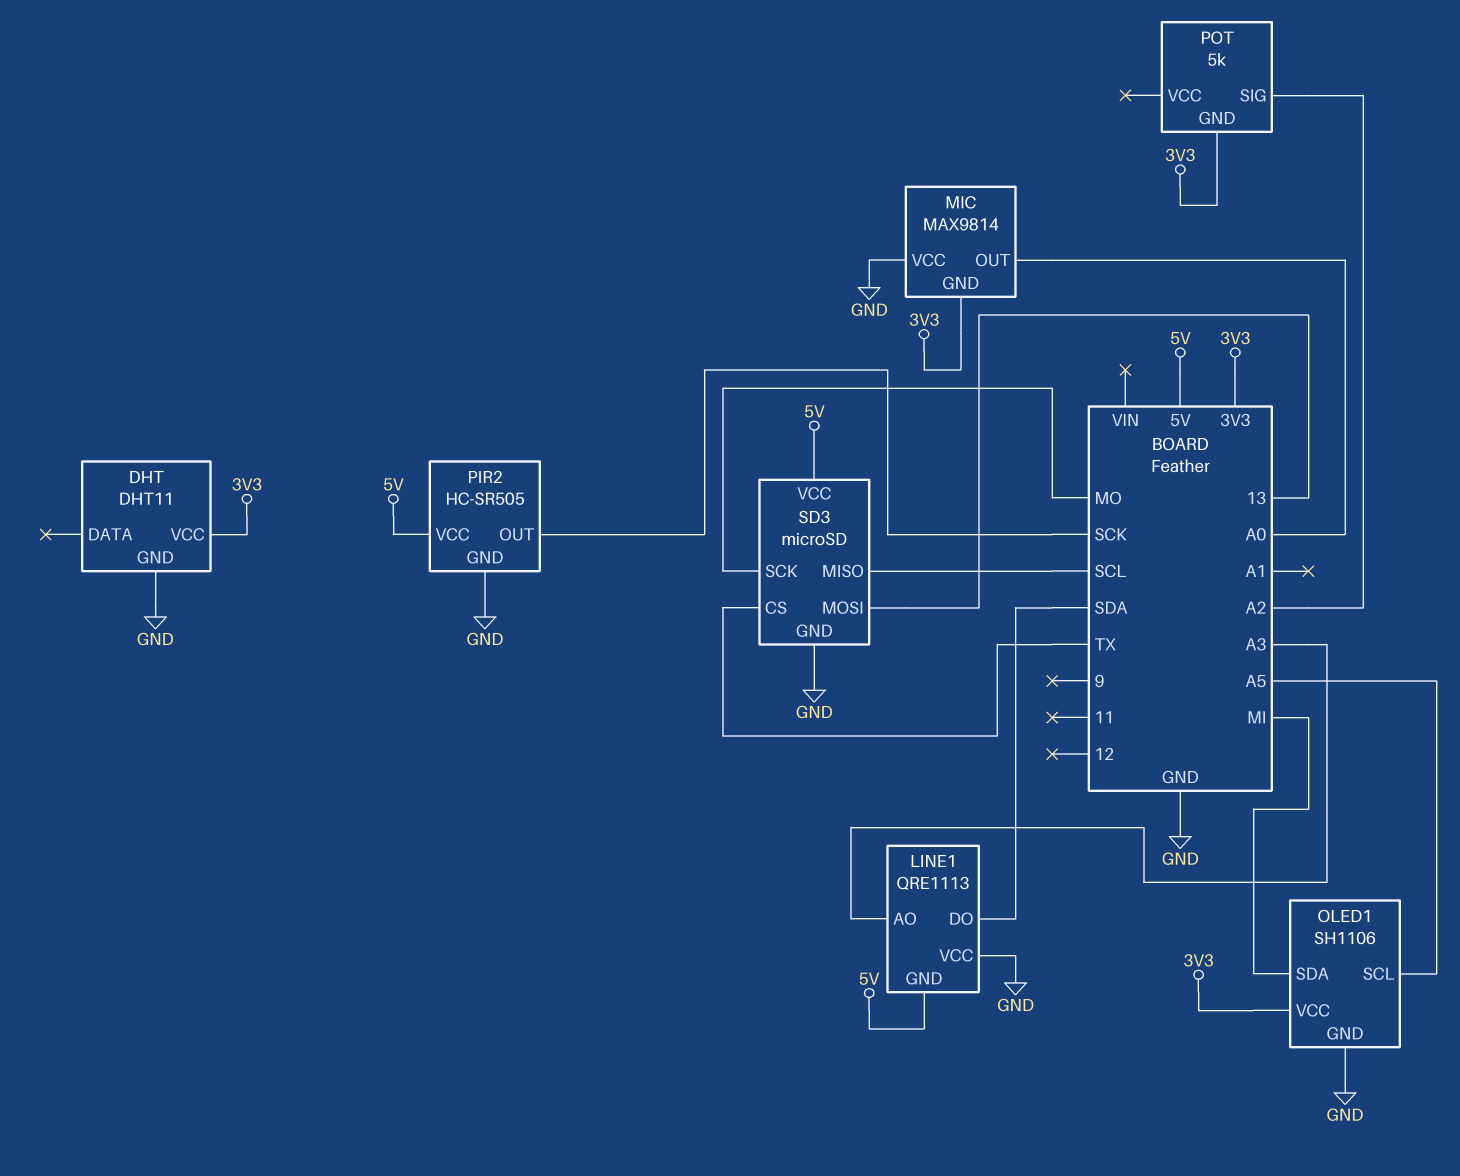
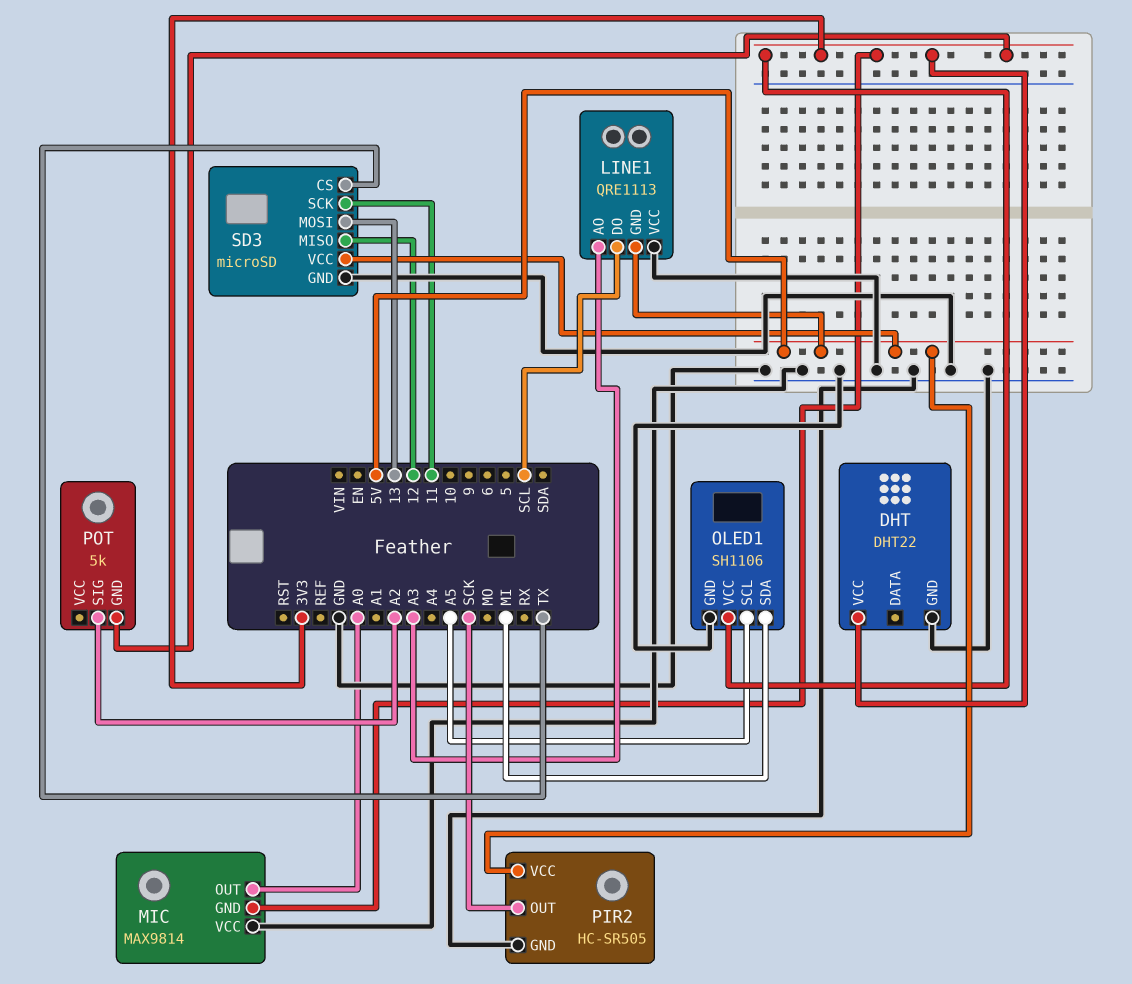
DHT: DHT11 -> DHT22
LINE1 pin DO: SDA -> SCL
SD3 pin MISO: SCL -> 12
SD3 pin SCK: MO -> 11

